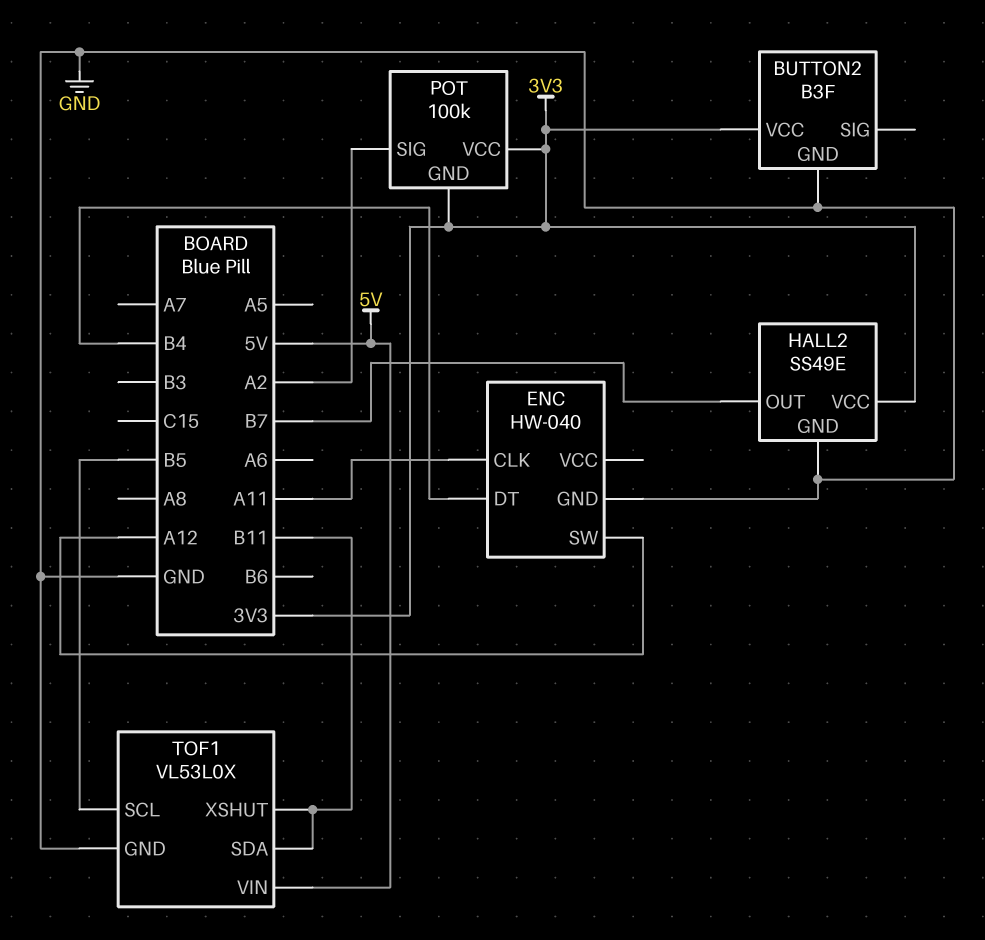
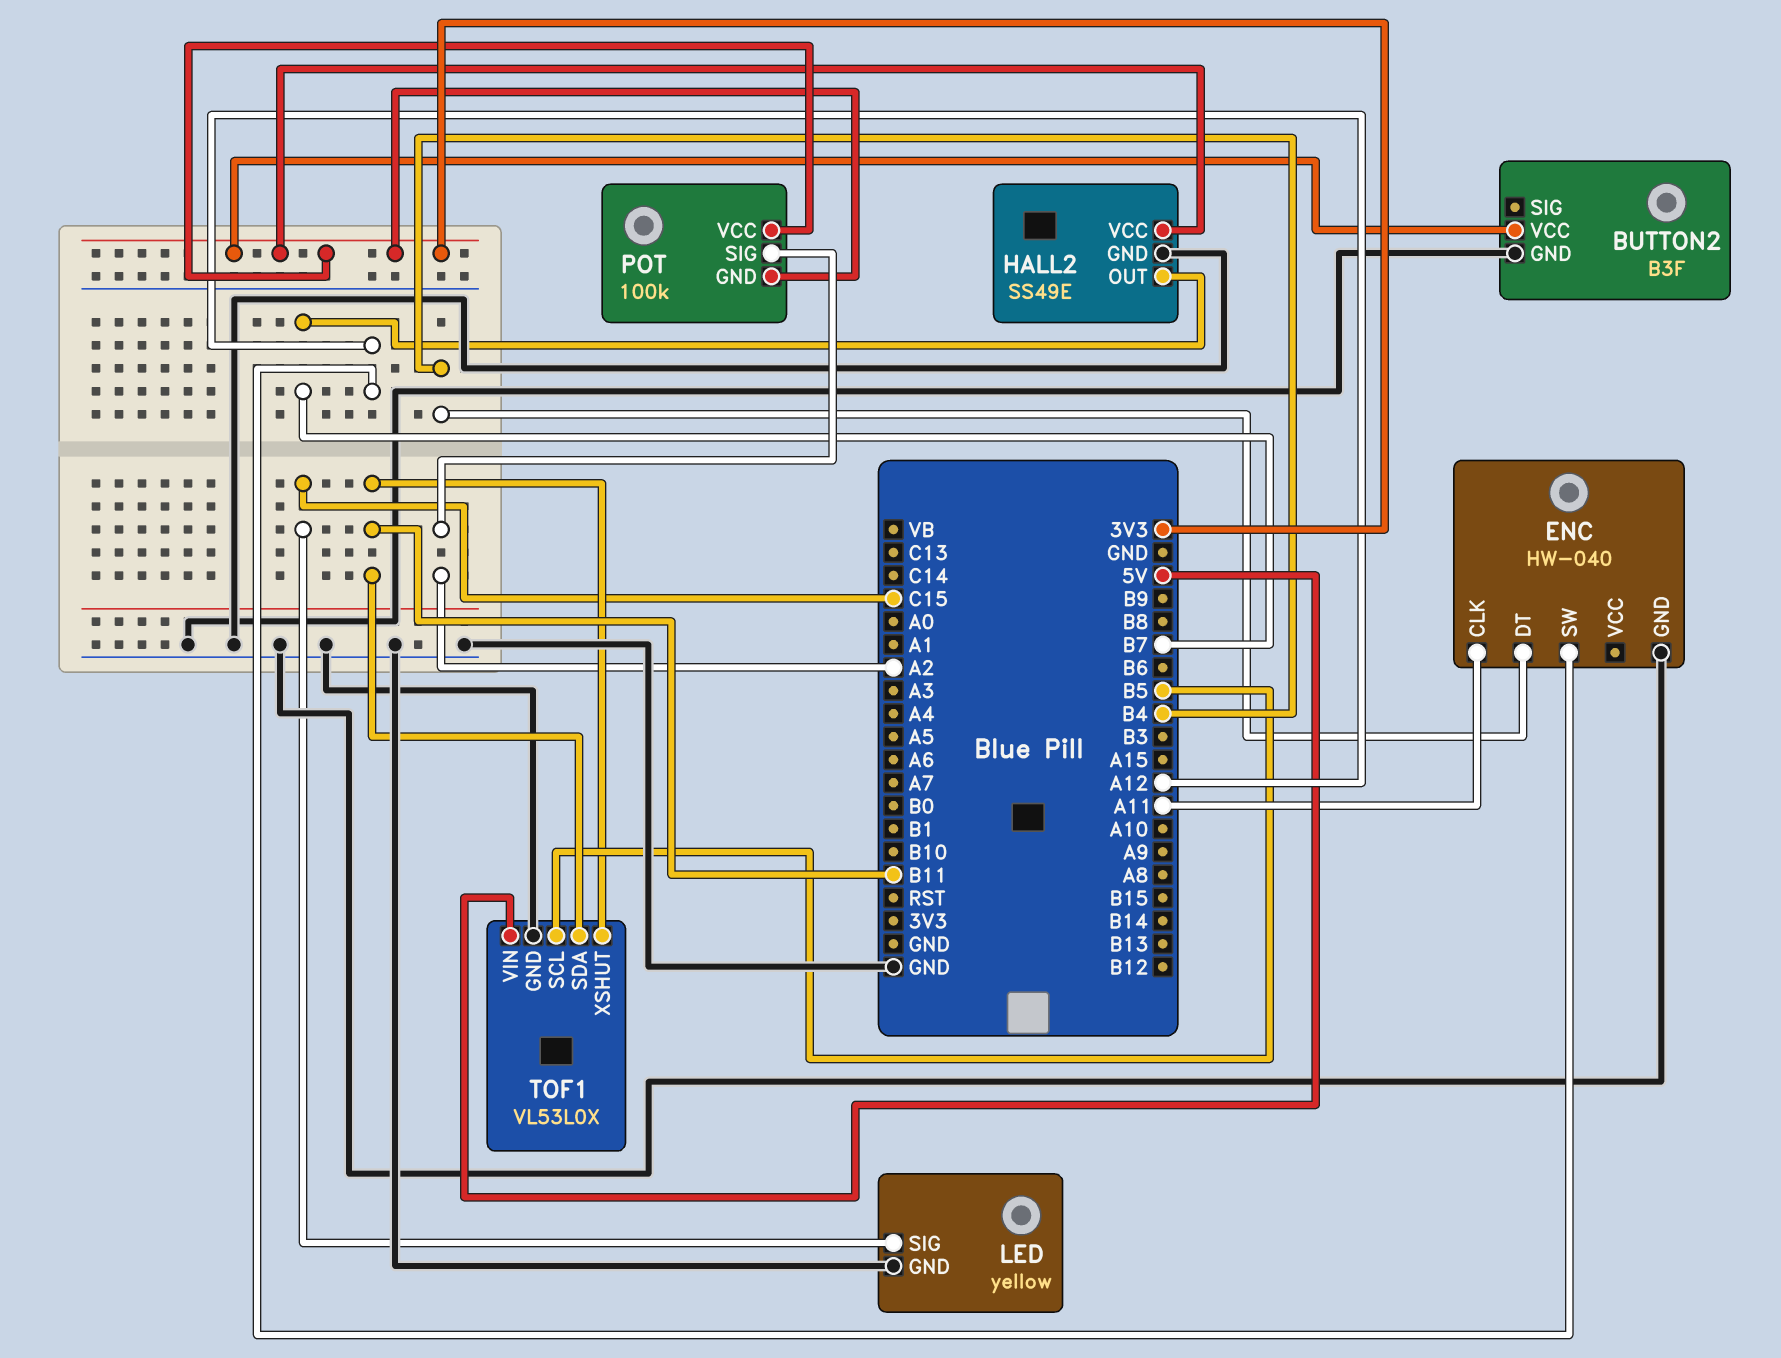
LED: none -> yellow
LED pin GND: none -> GND
LED pin SIG: none -> C15

